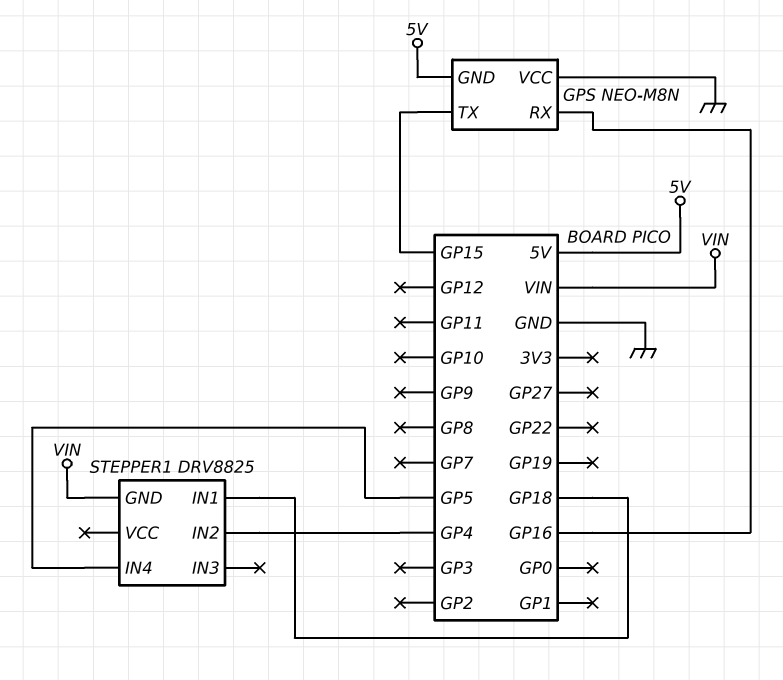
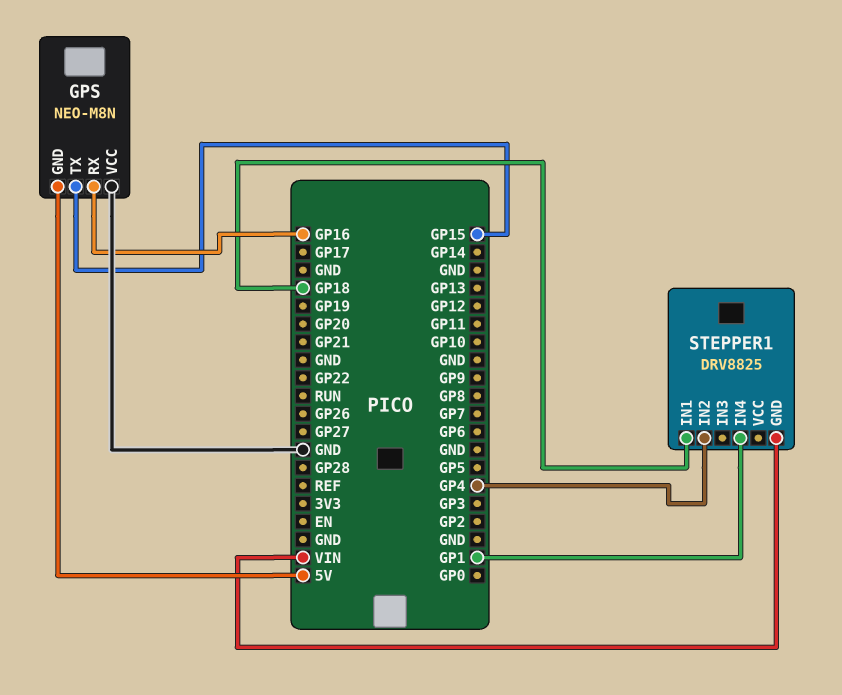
STEPPER1 pin IN4: GP5 -> GP1

